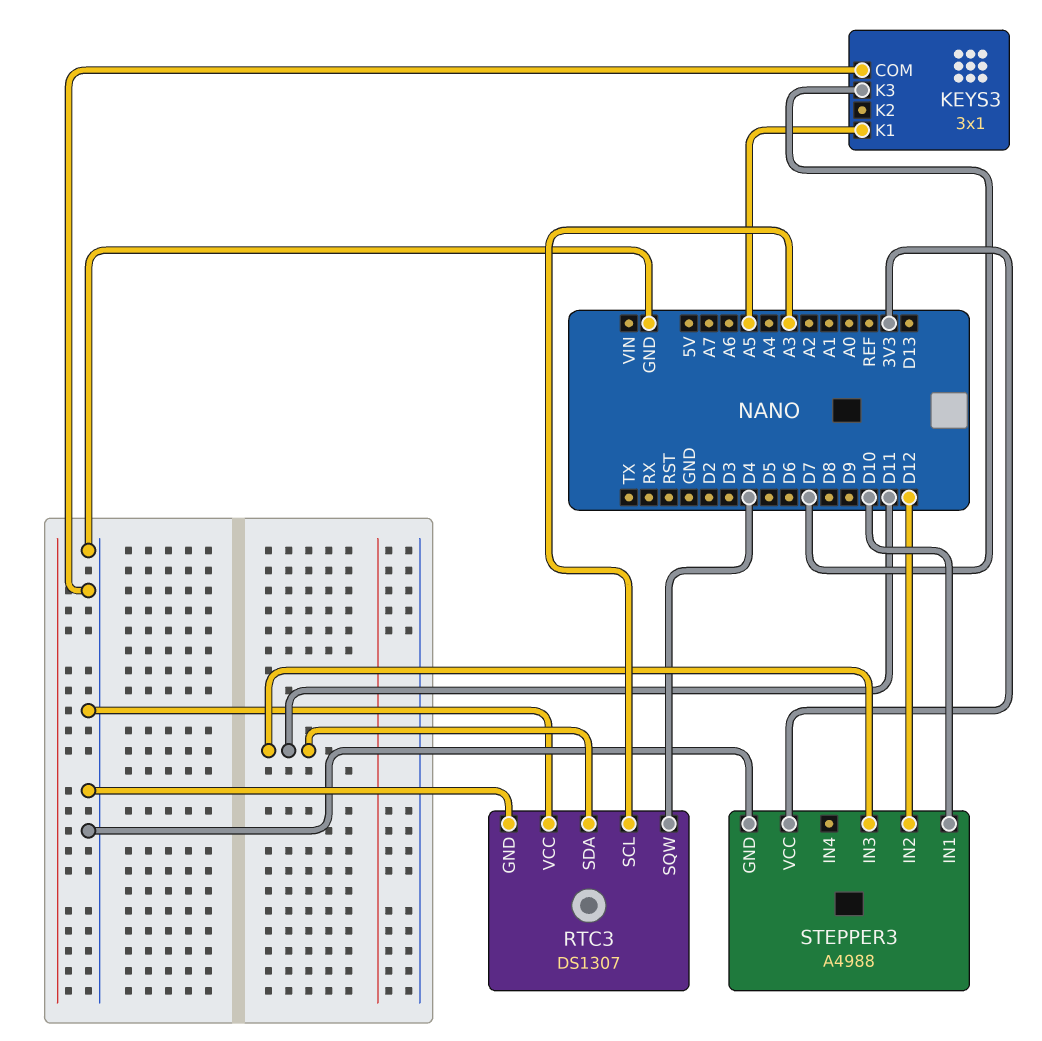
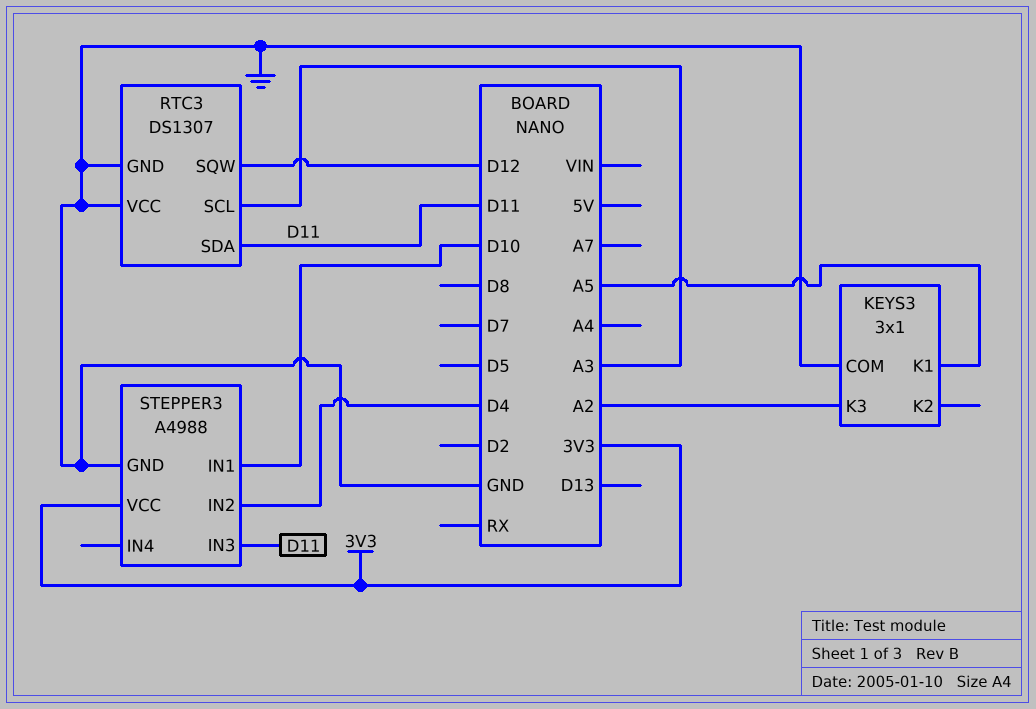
KEYS3 pin K3: D7 -> A2
RTC3 pin SQW: D4 -> D12
STEPPER3 pin IN2: D12 -> D4

